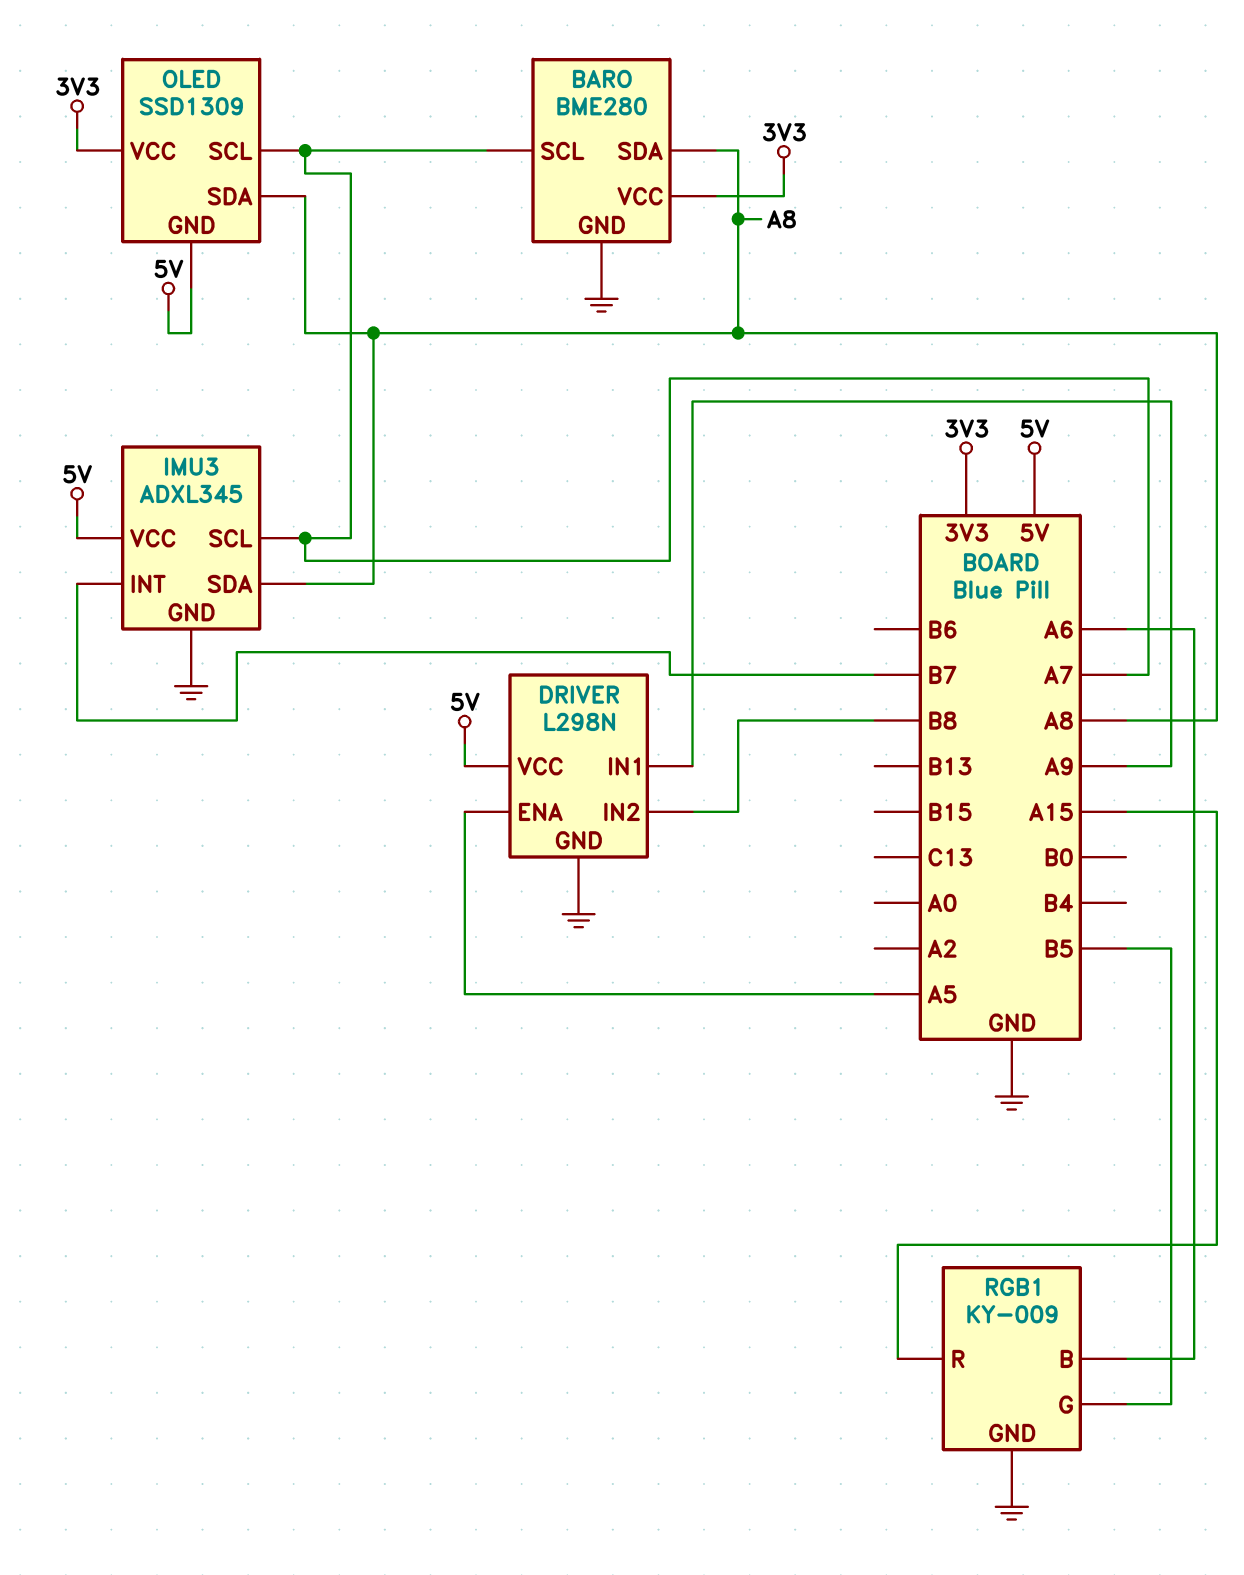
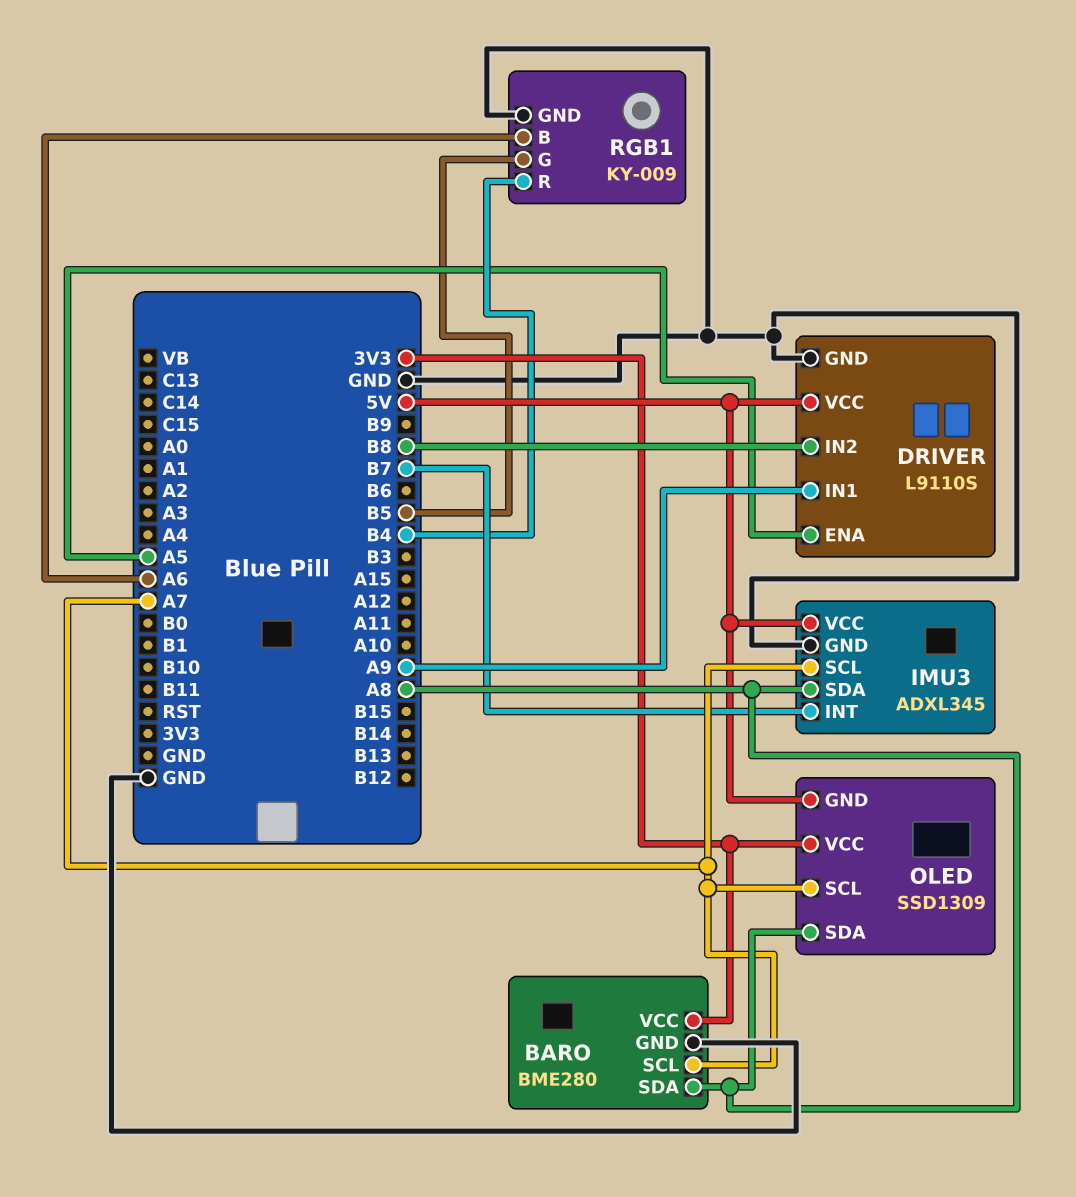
DRIVER: L298N -> L9110S
RGB1 pin R: A15 -> B4

